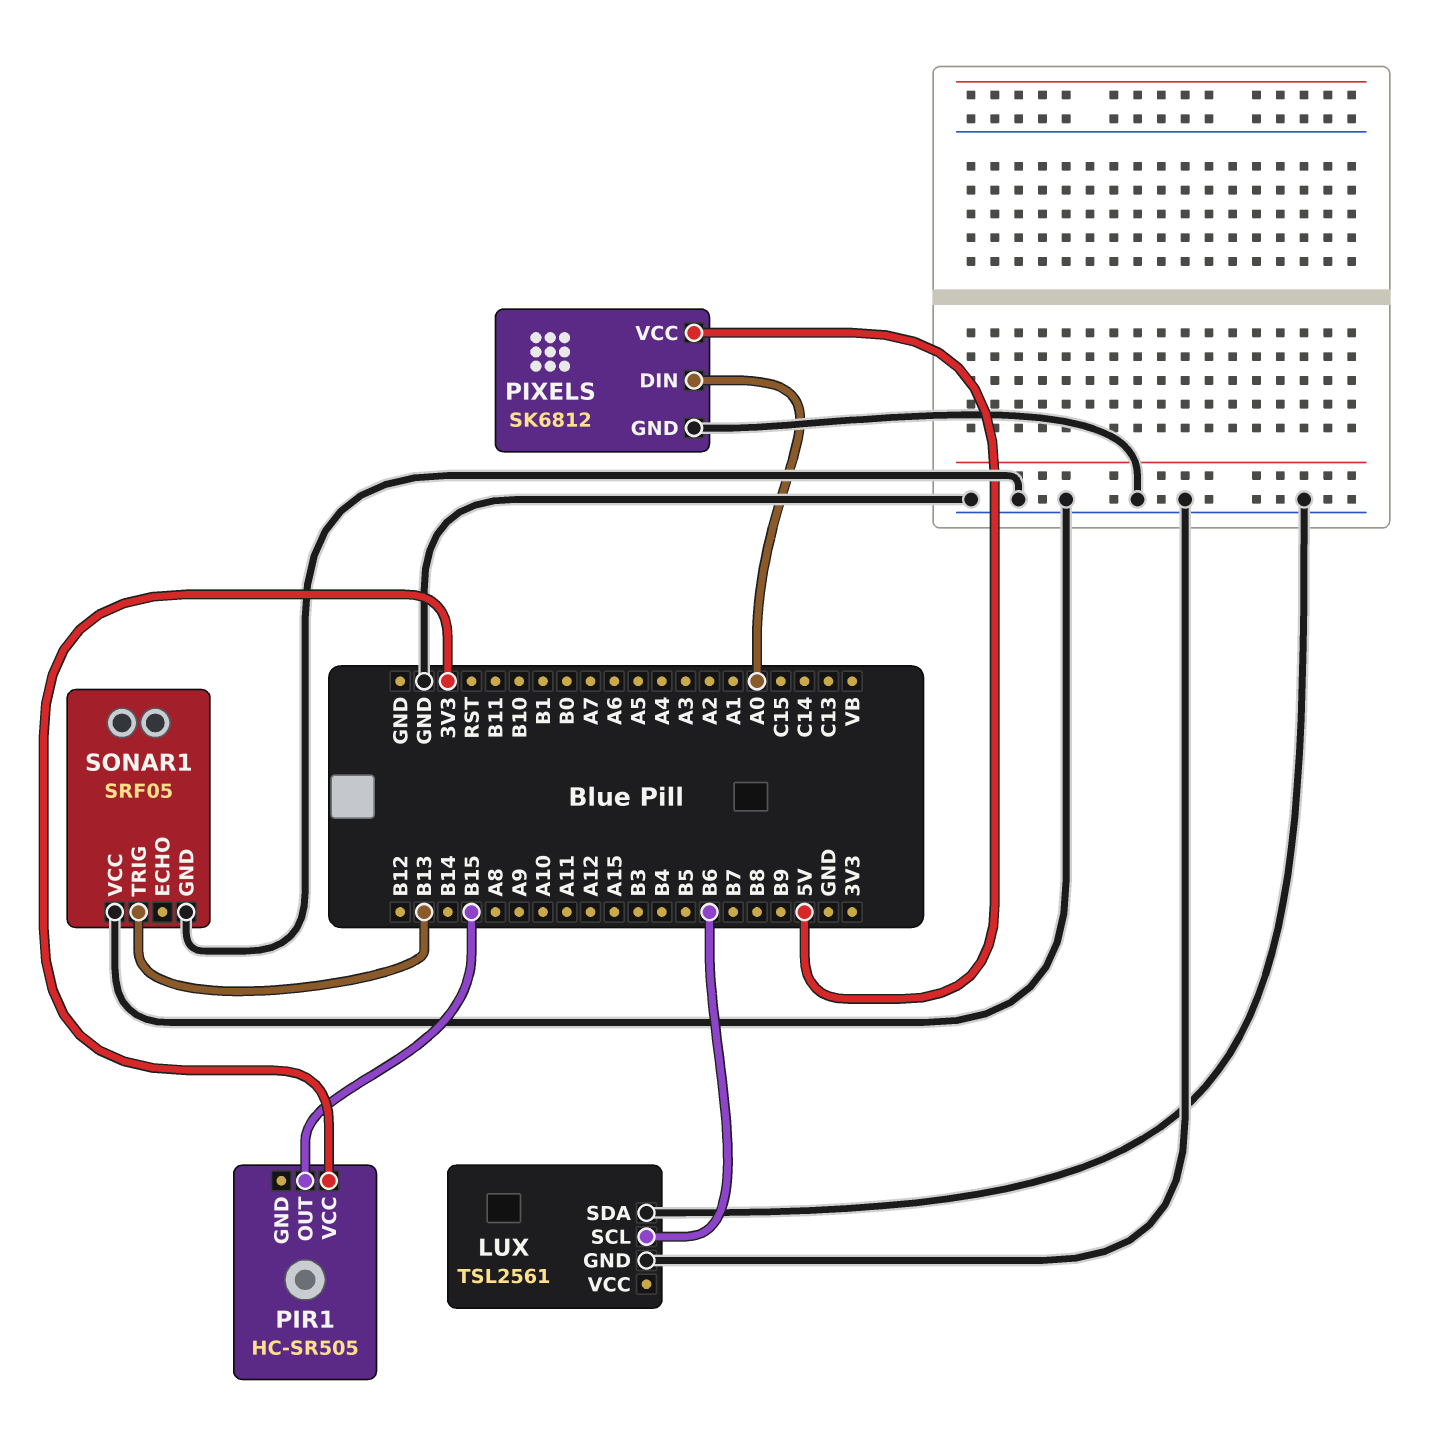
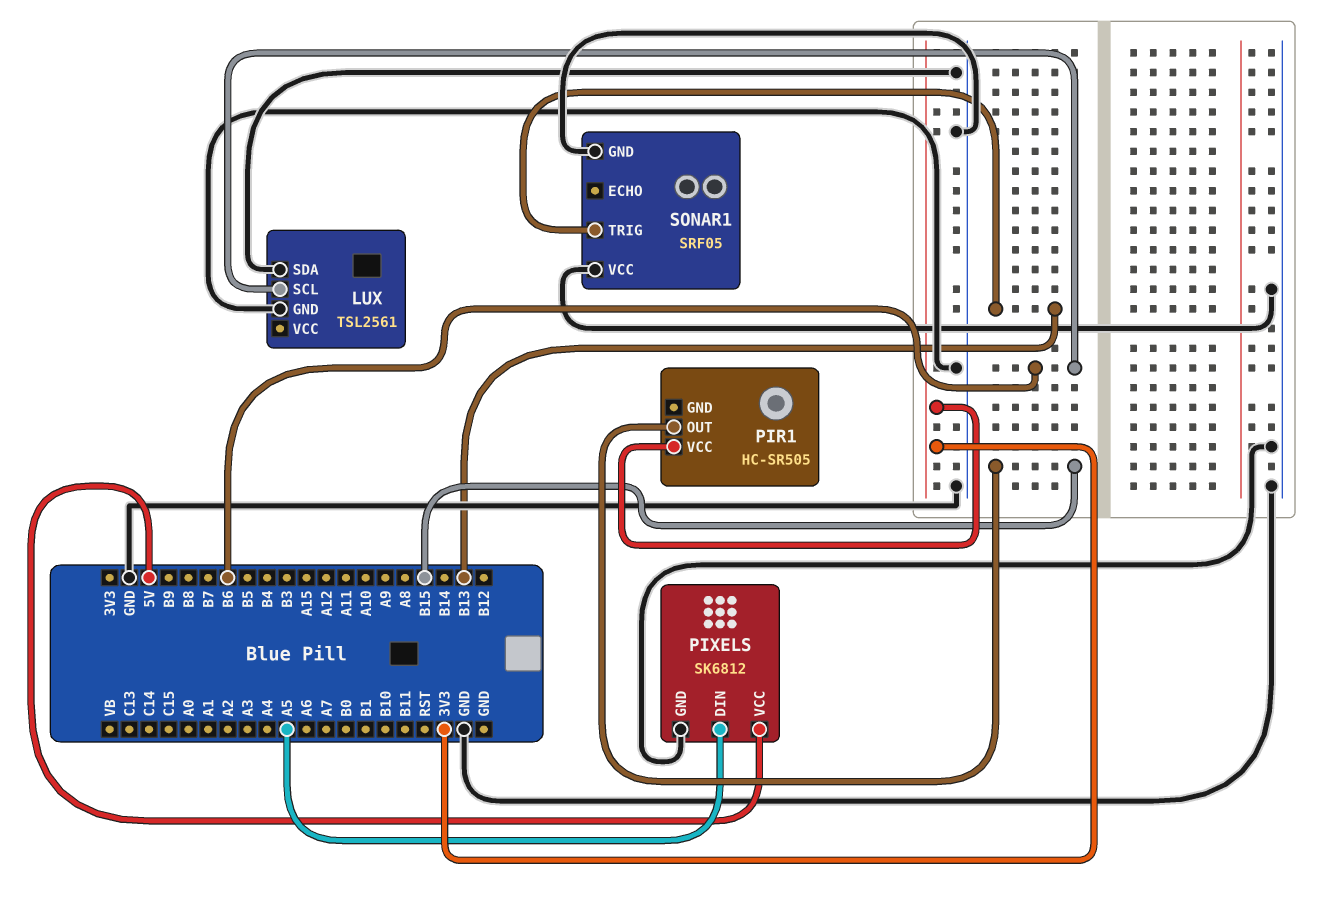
PIXELS pin DIN: A0 -> A5

